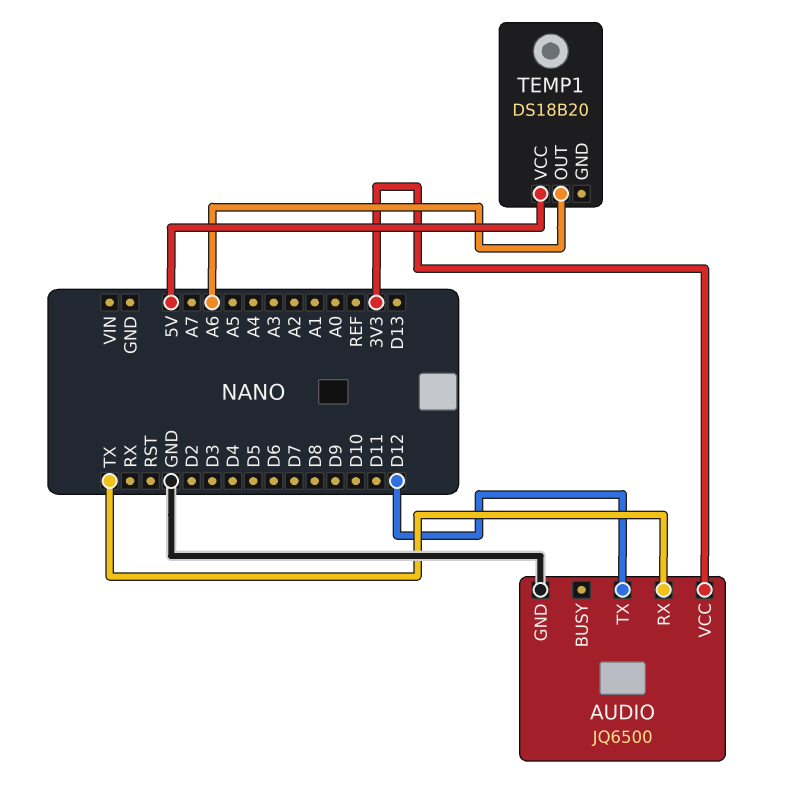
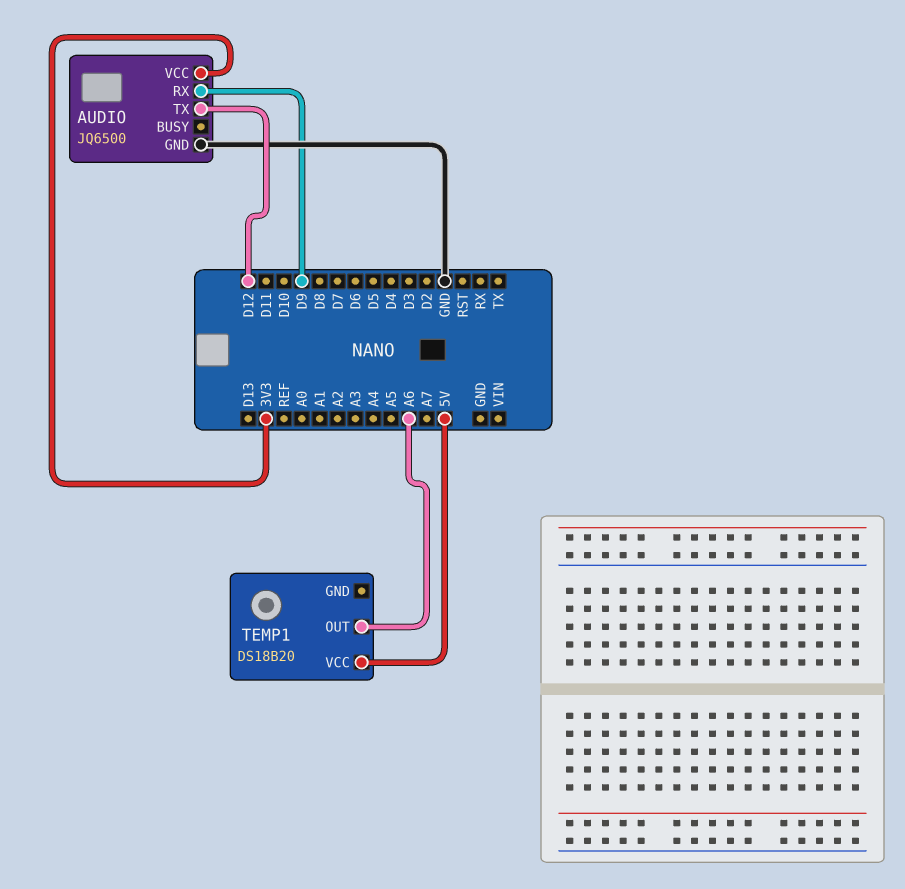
AUDIO pin RX: TX -> D9

